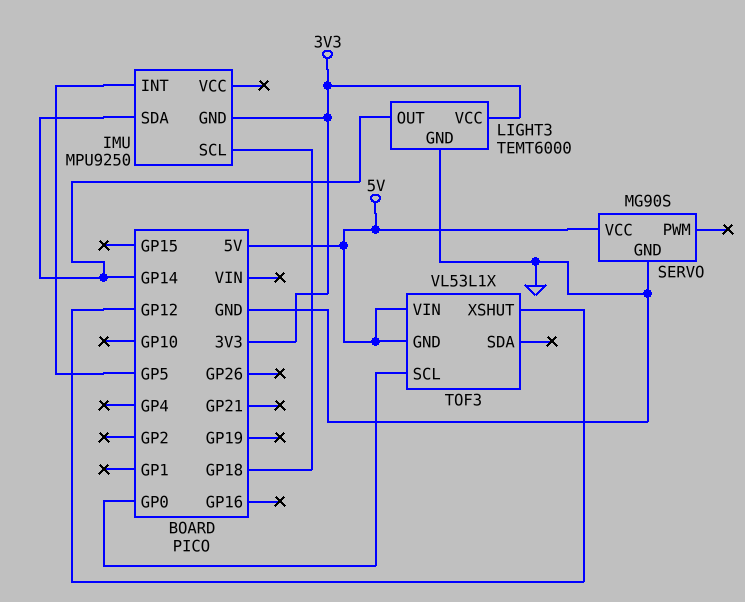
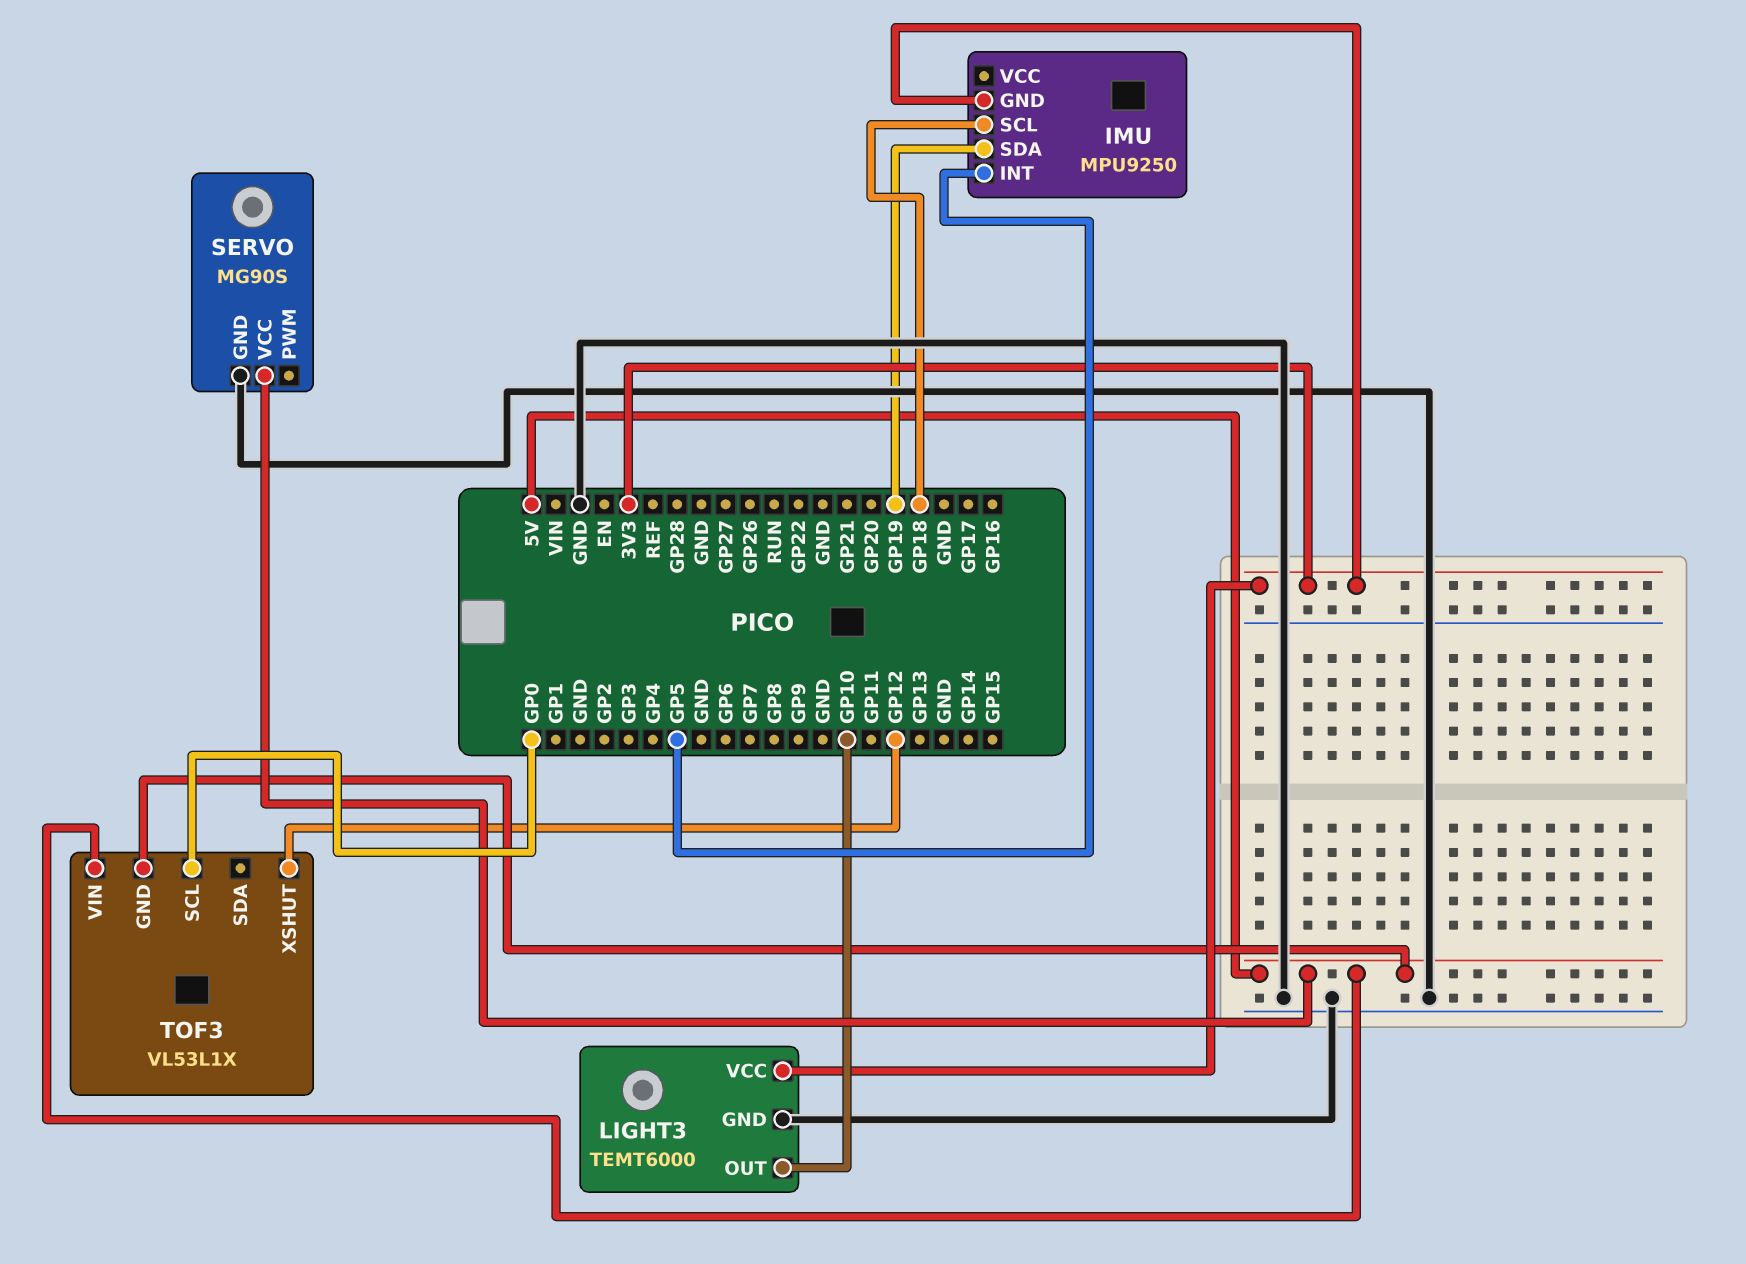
IMU pin SDA: GP14 -> GP19
LIGHT3 pin OUT: GP14 -> GP10

